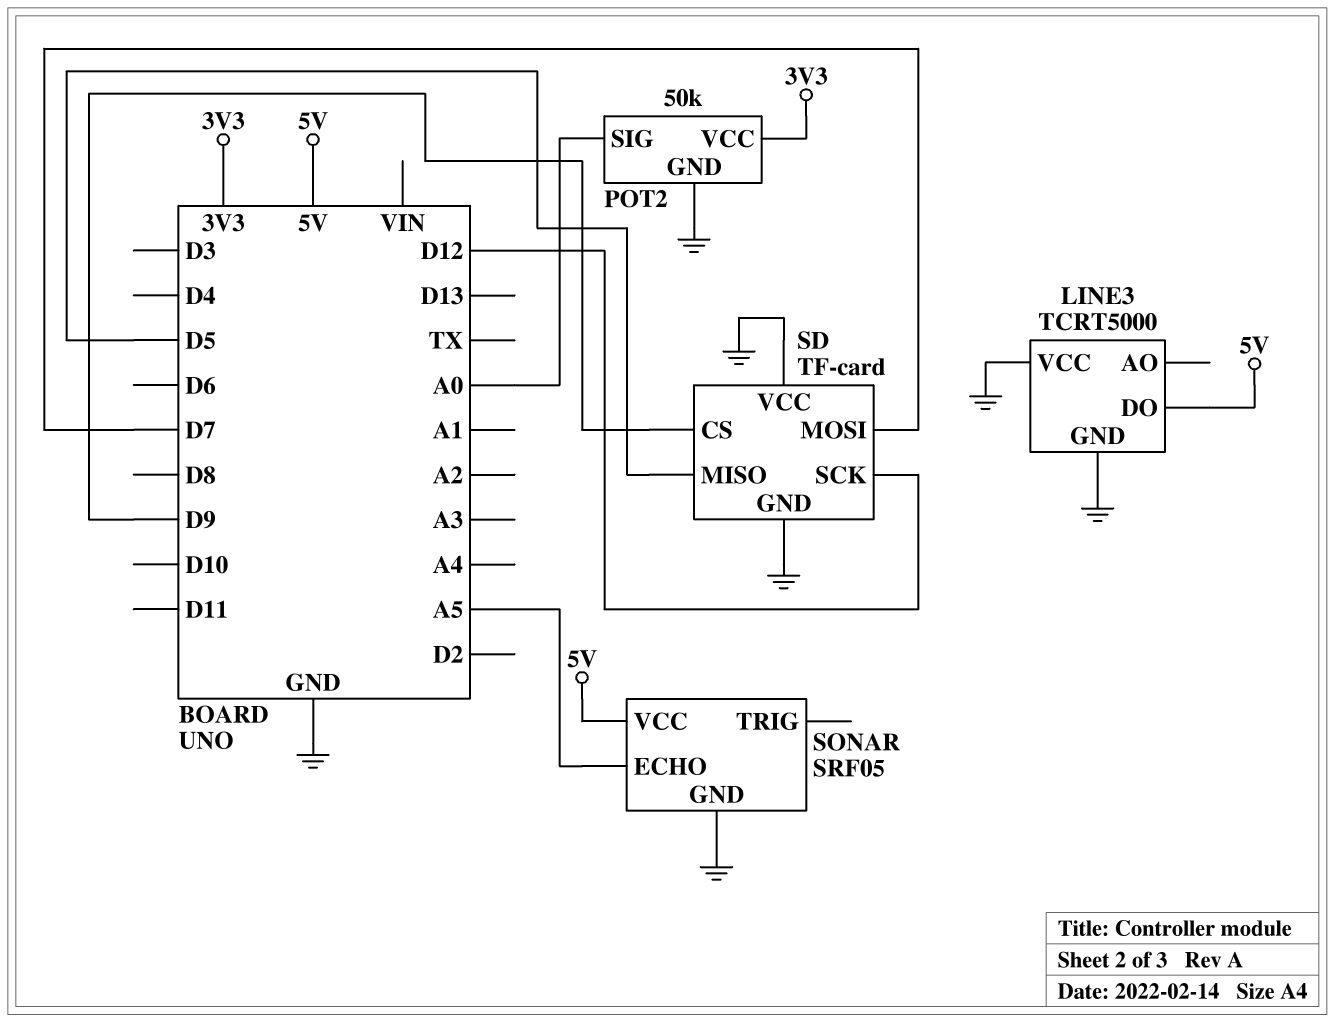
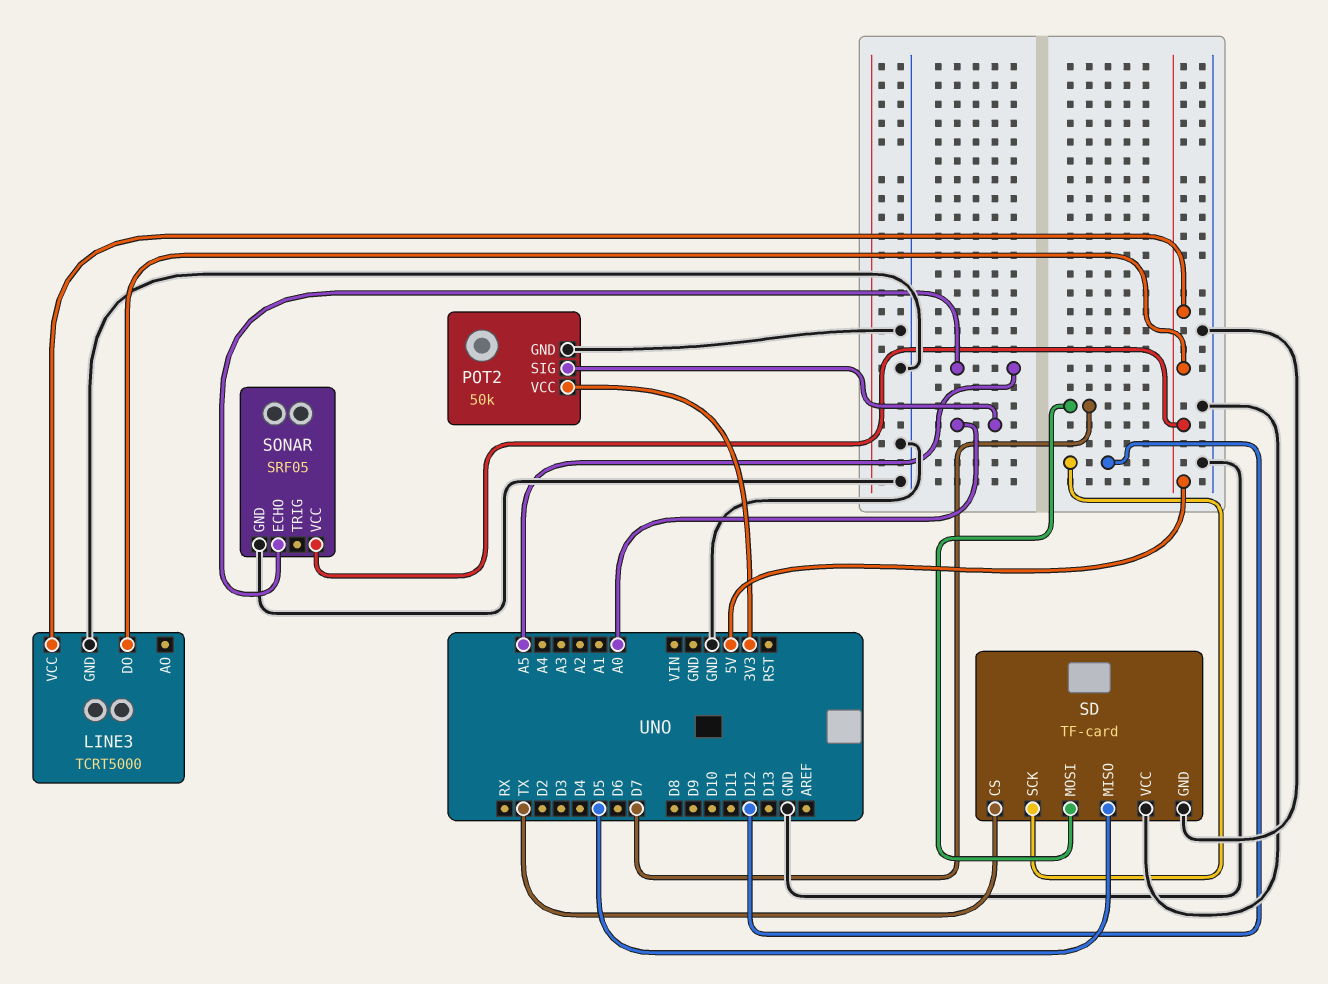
LINE3 pin VCC: GND -> 5V
SD pin CS: D9 -> TX

